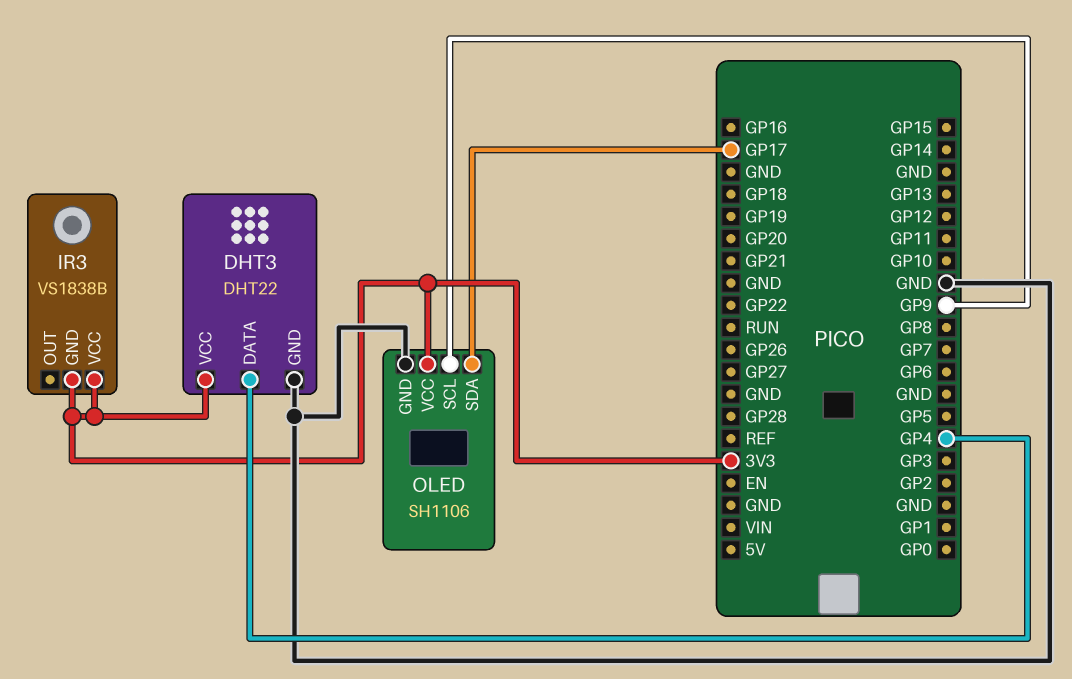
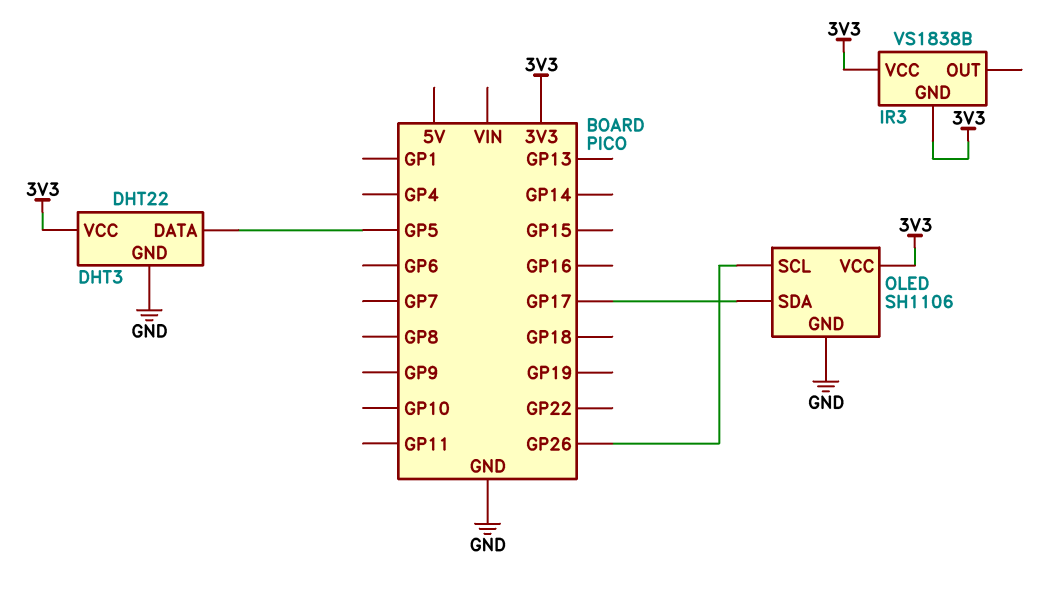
DHT3 pin DATA: GP4 -> GP5
OLED pin SCL: GP9 -> GP26

